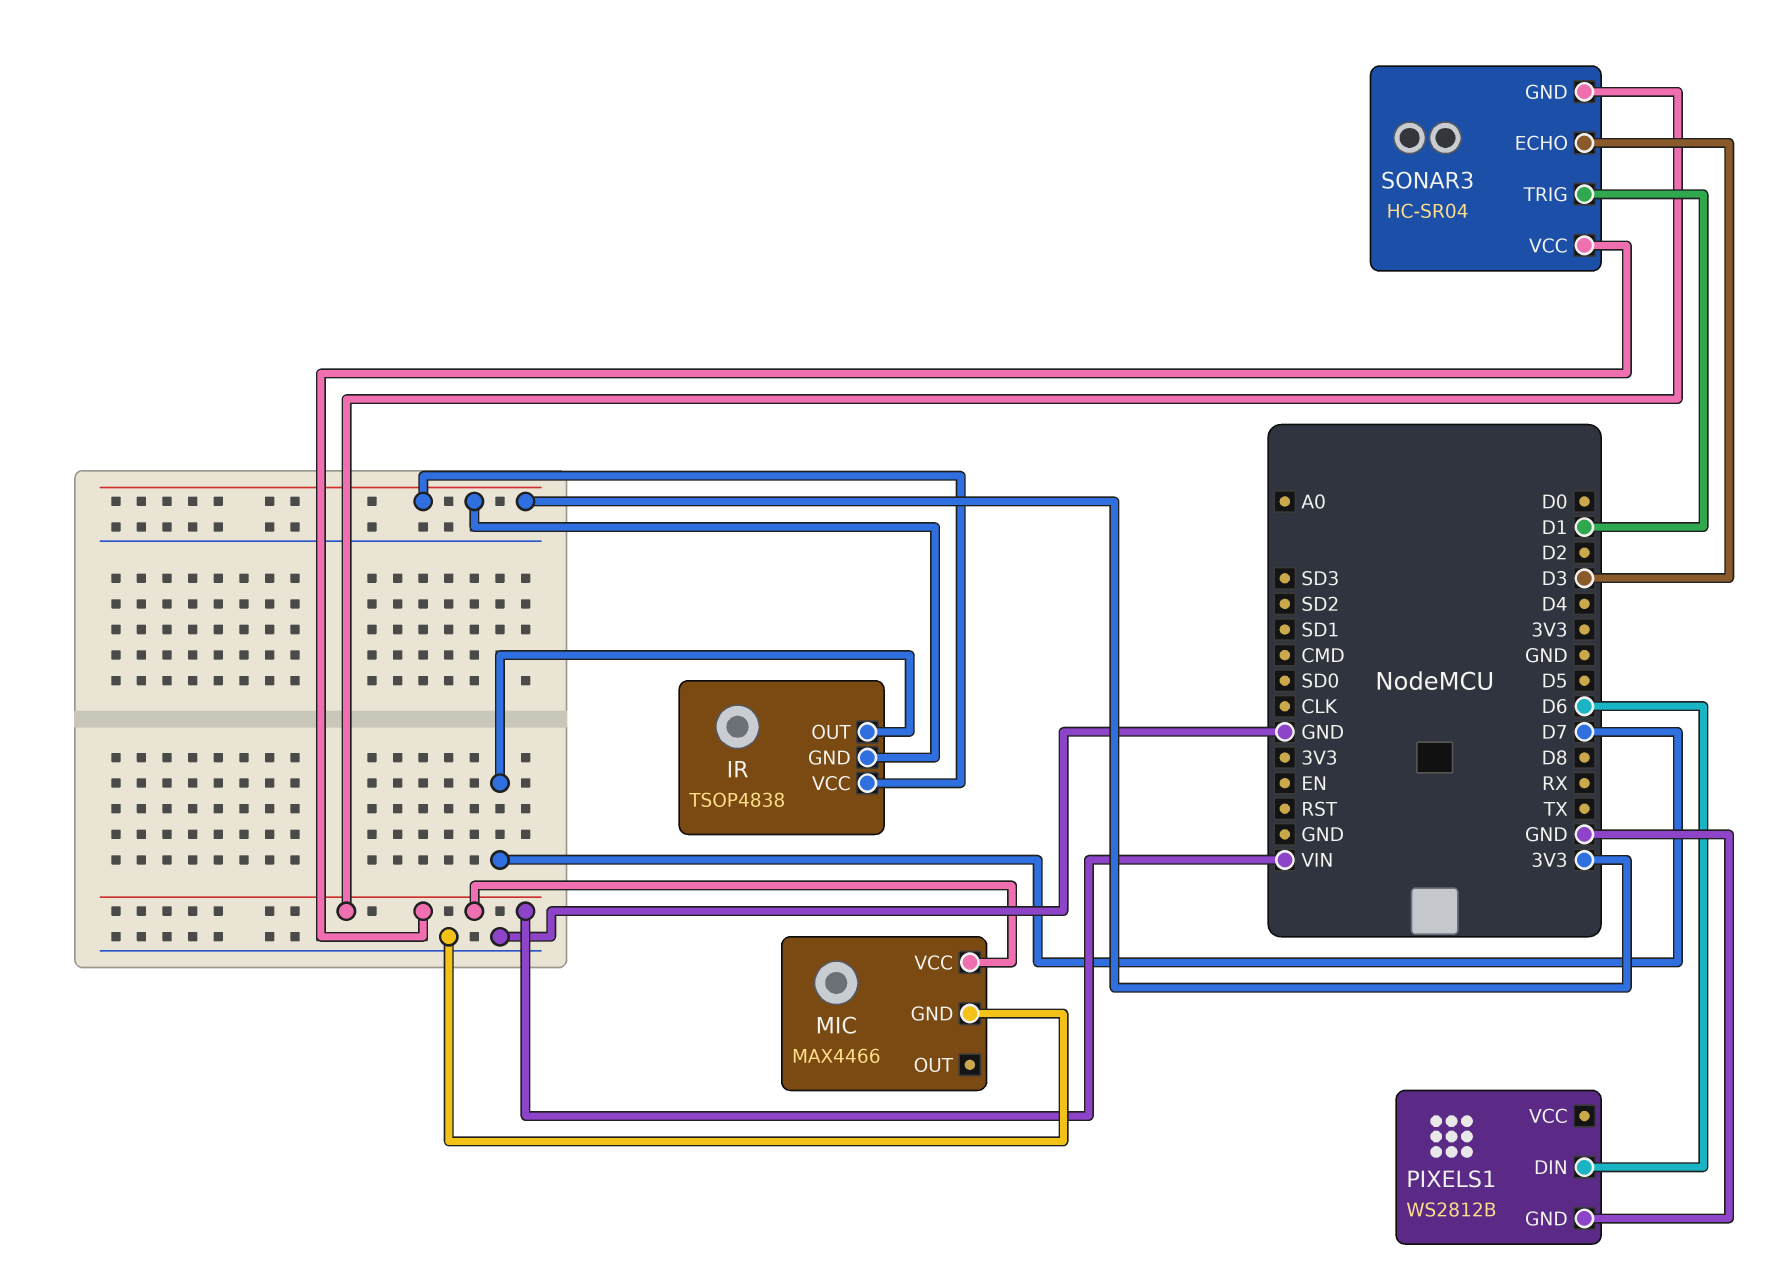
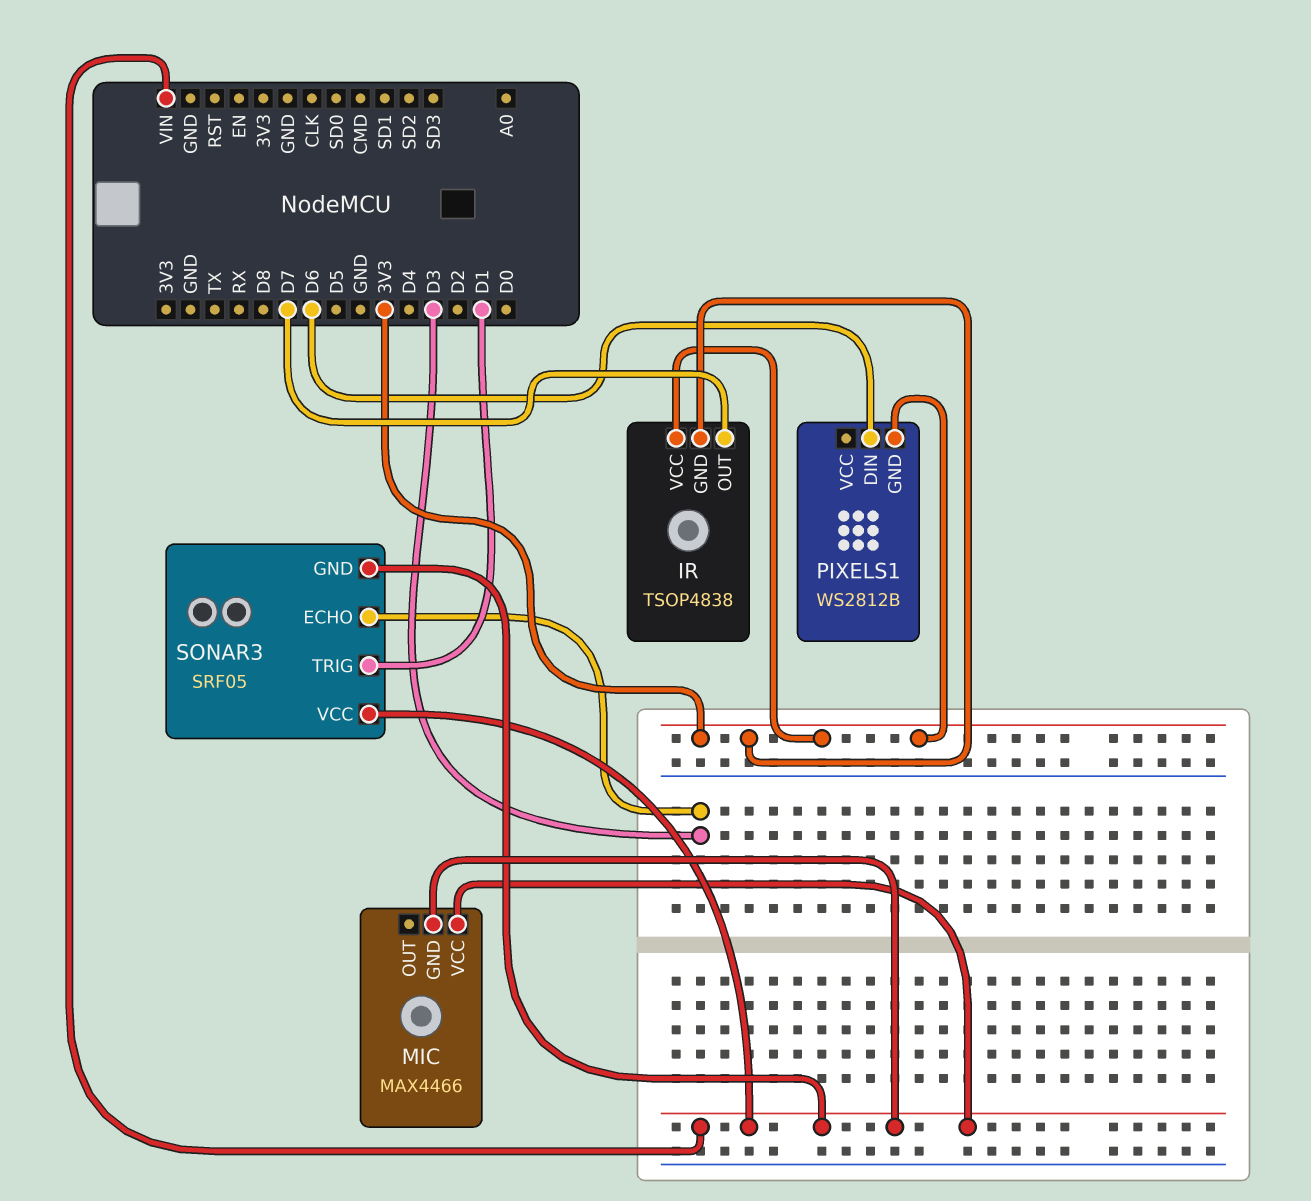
MIC pin GND: GND -> VIN
PIXELS1 pin GND: GND -> 3V3
SONAR3: HC-SR04 -> SRF05

